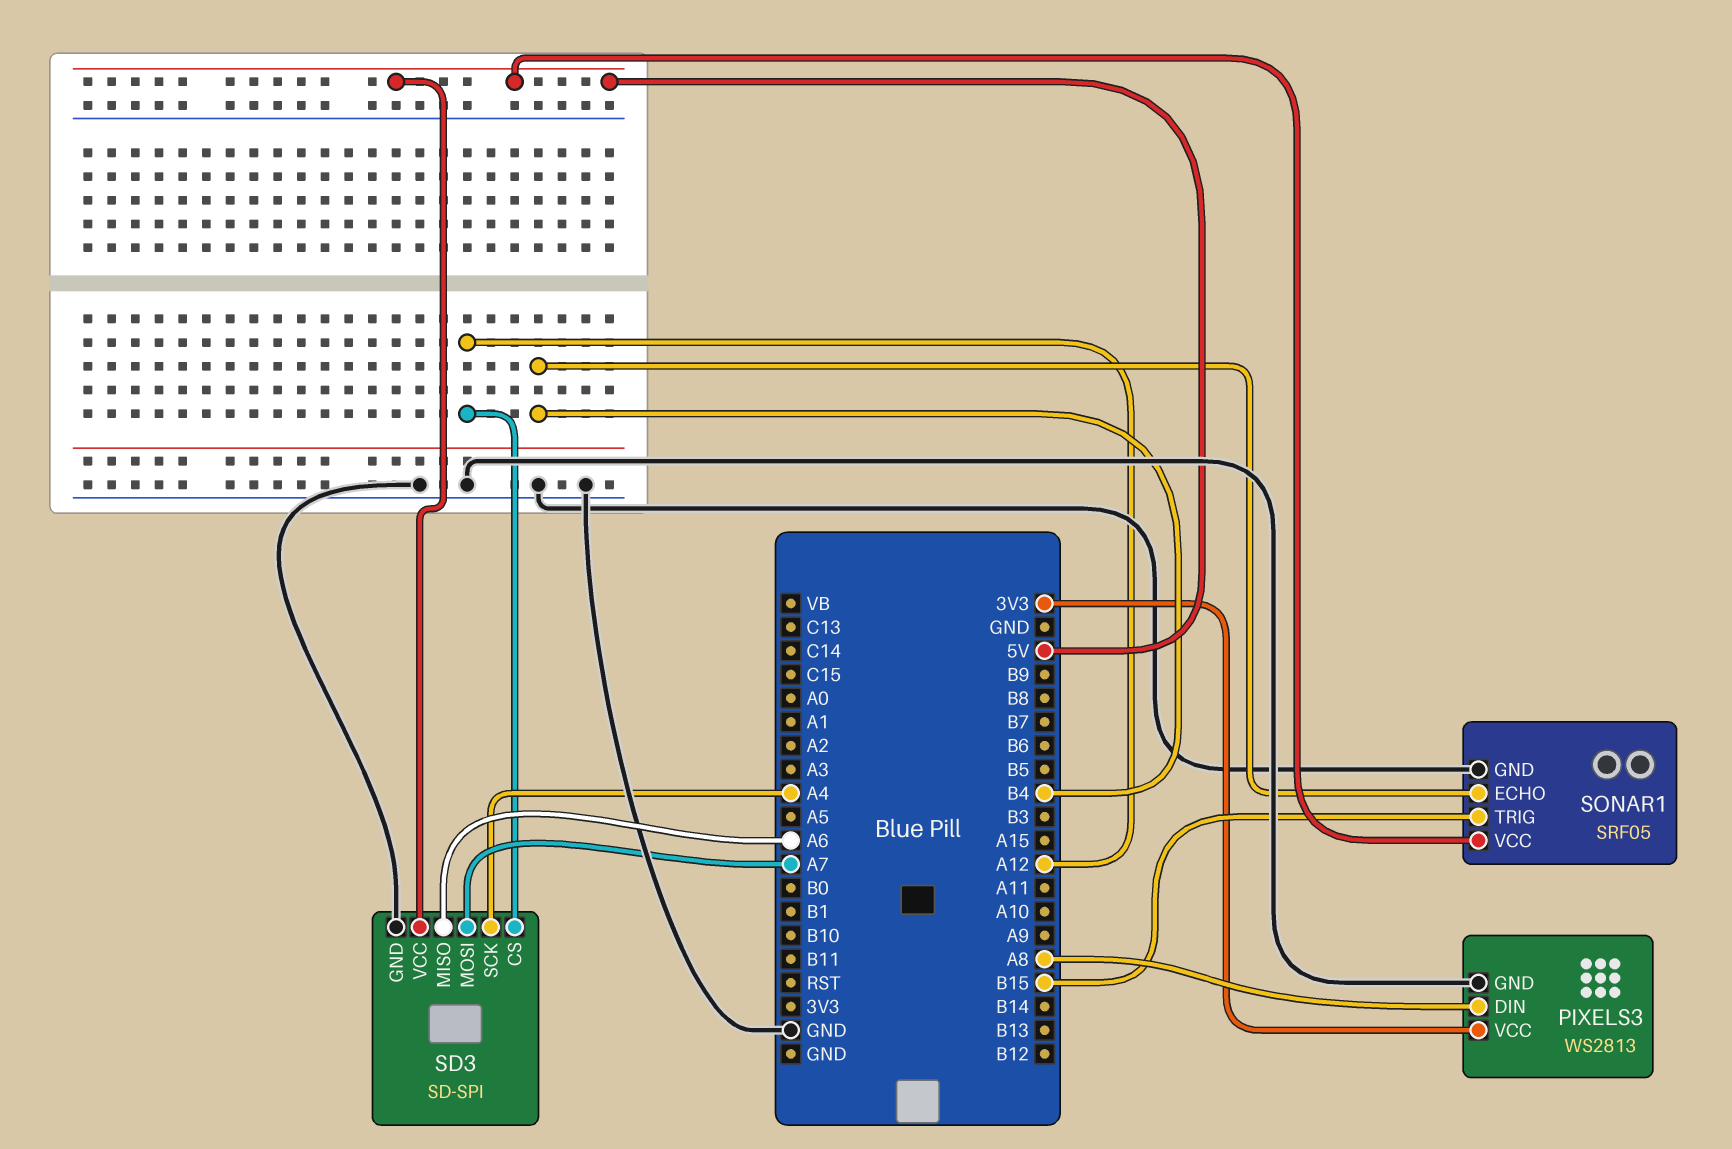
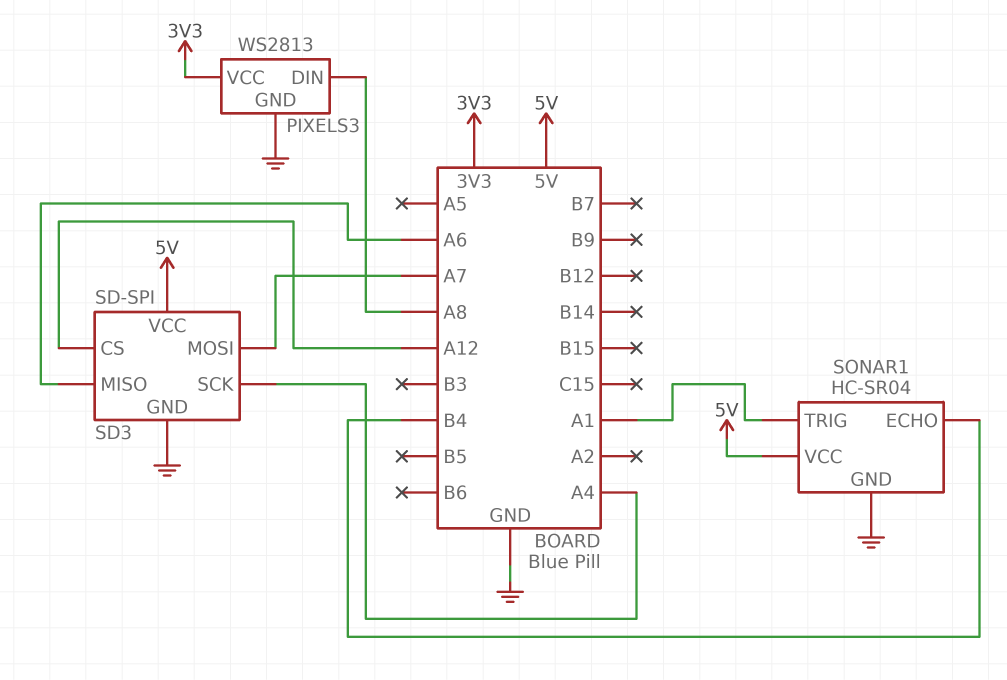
SONAR1: SRF05 -> HC-SR04
SONAR1 pin TRIG: B15 -> A1

